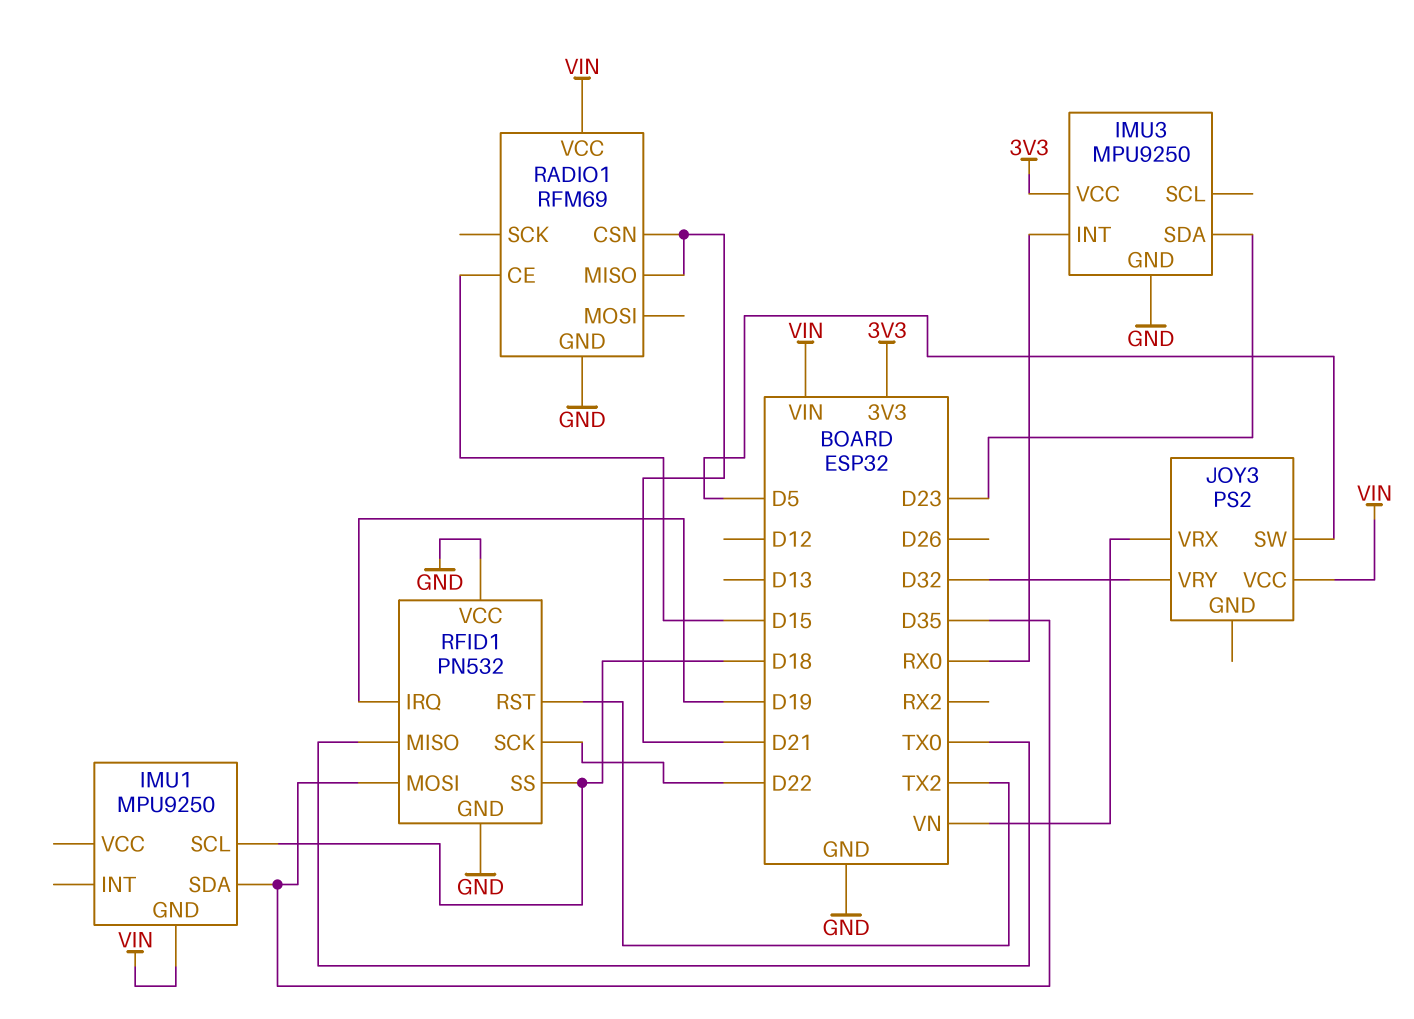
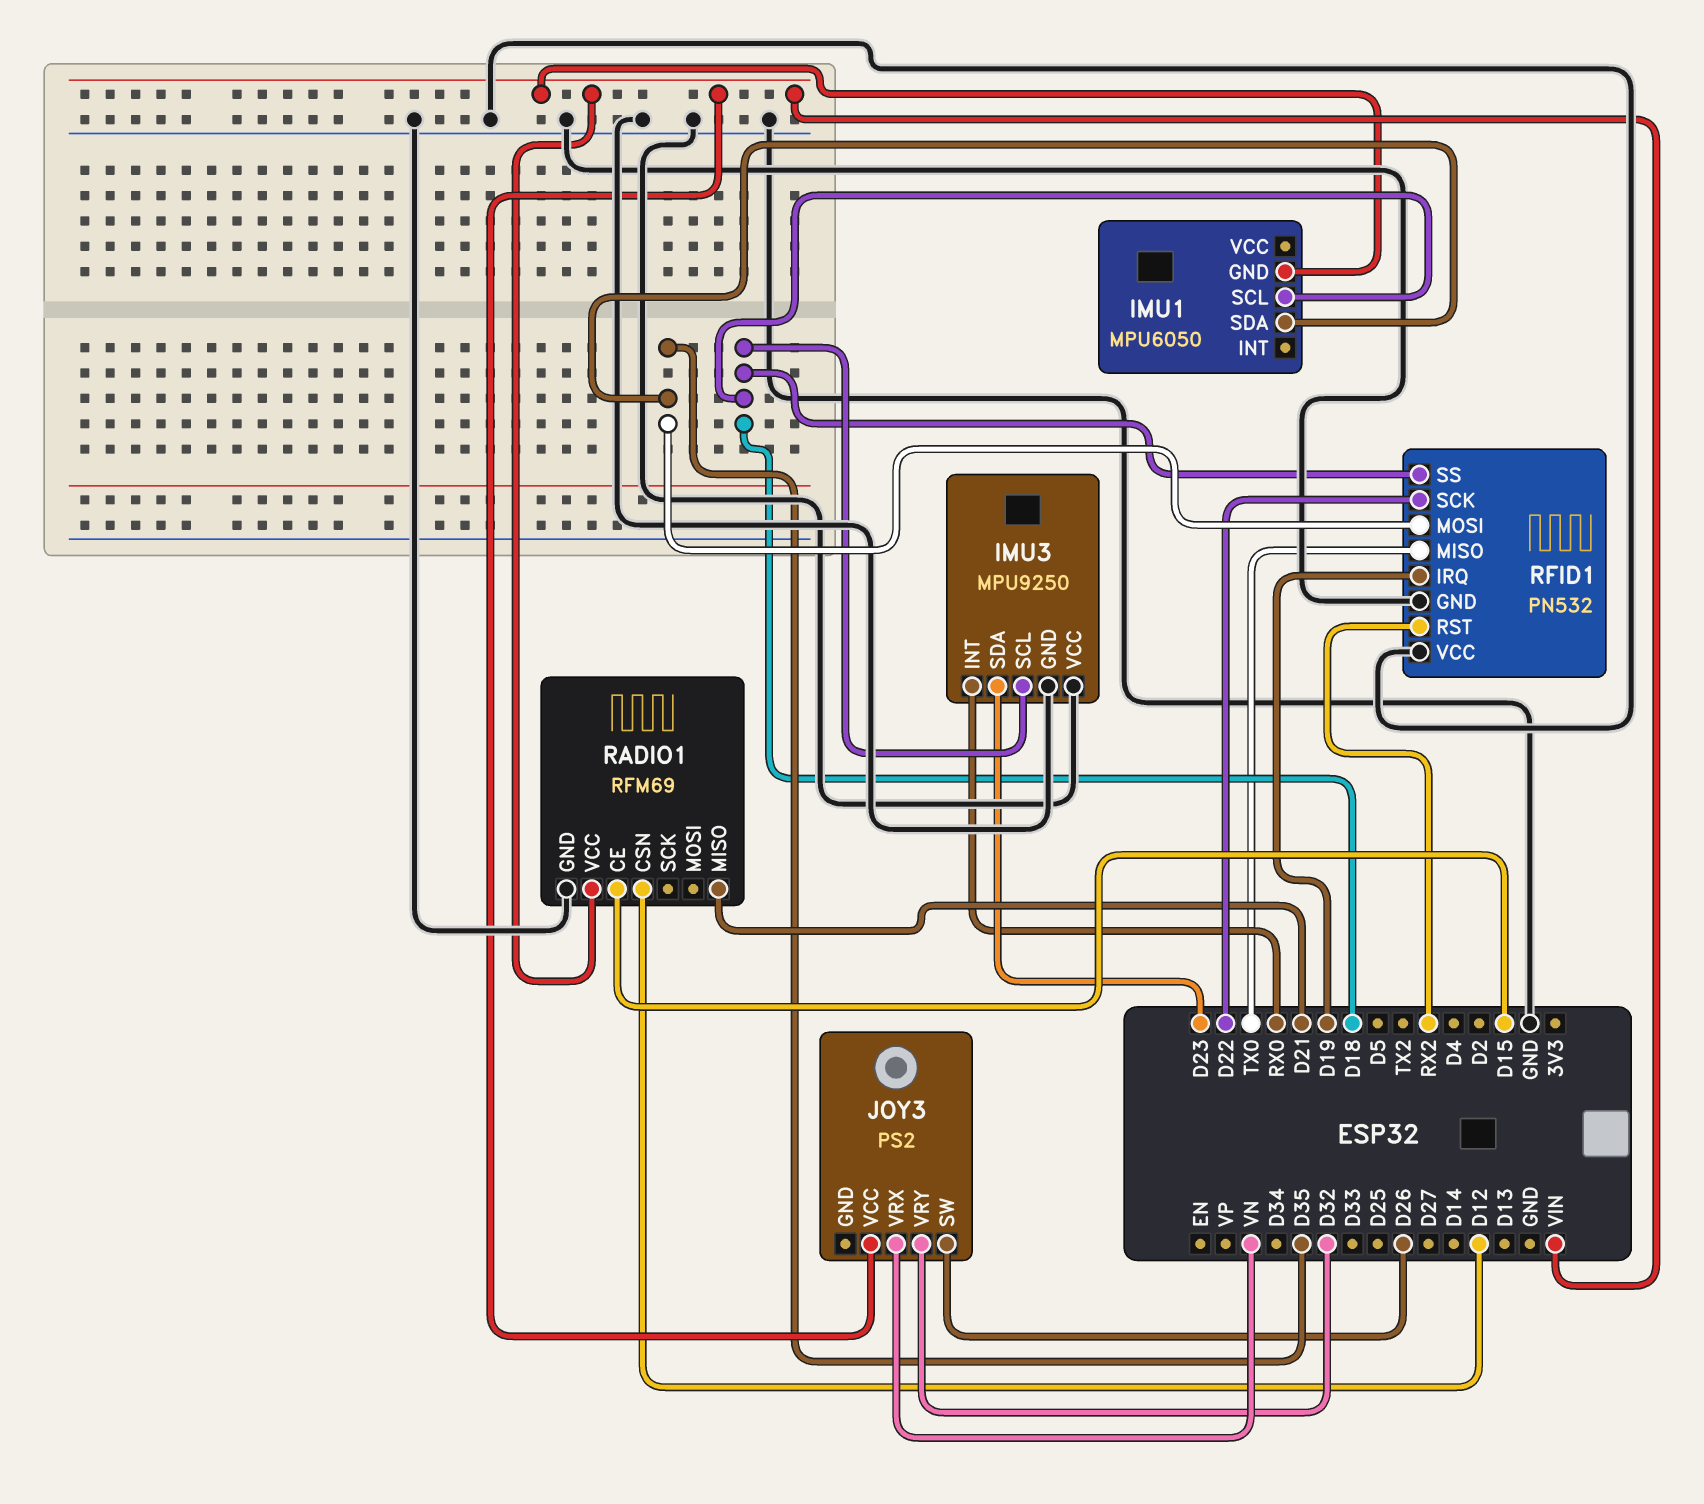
IMU1: MPU9250 -> MPU6050
IMU3 pin SCL: none -> D18
IMU3 pin VCC: 3V3 -> GND
JOY3 pin SW: D5 -> D26
RADIO1 pin CSN: D21 -> D12
RFID1 pin RST: TX2 -> RX2

